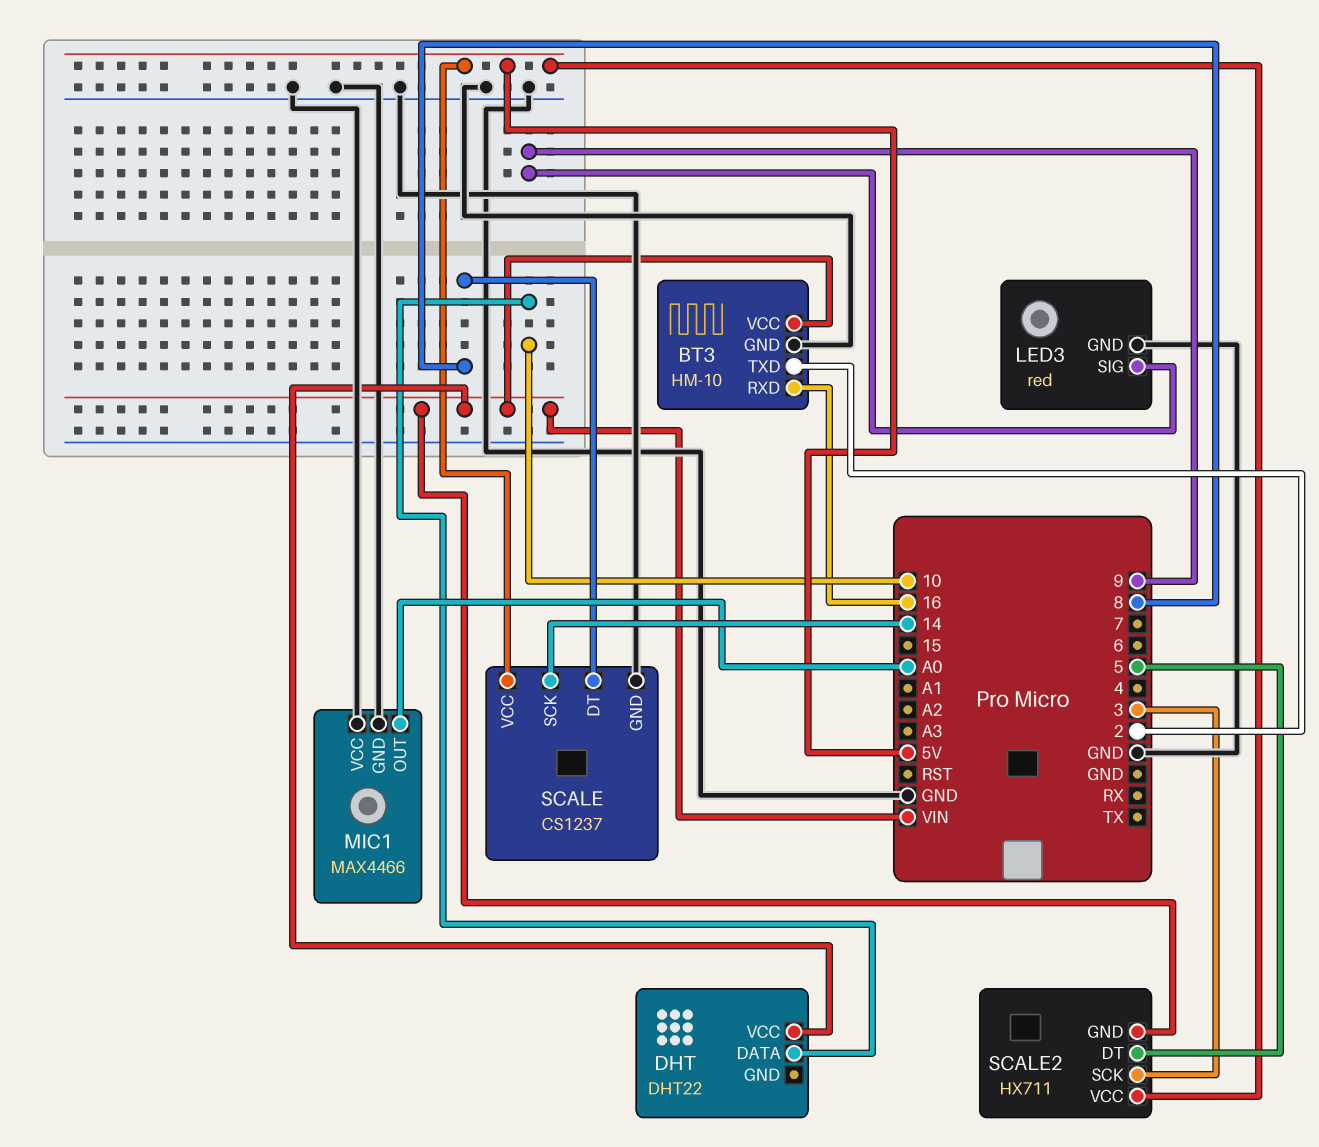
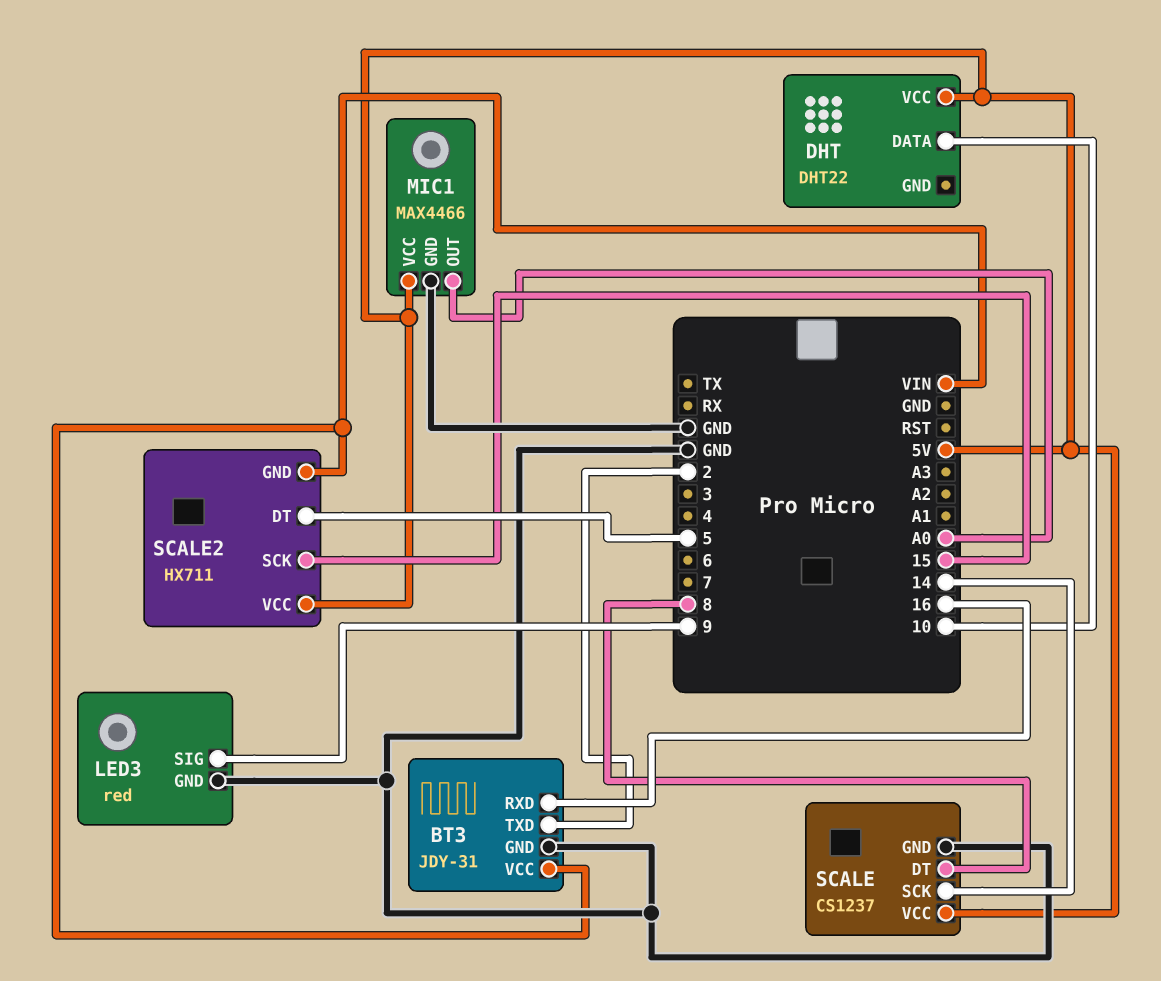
BT3: HM-10 -> JDY-31
DHT pin VCC: VIN -> 5V
MIC1 pin VCC: GND -> 5V
SCALE2 pin SCK: 3 -> 15

